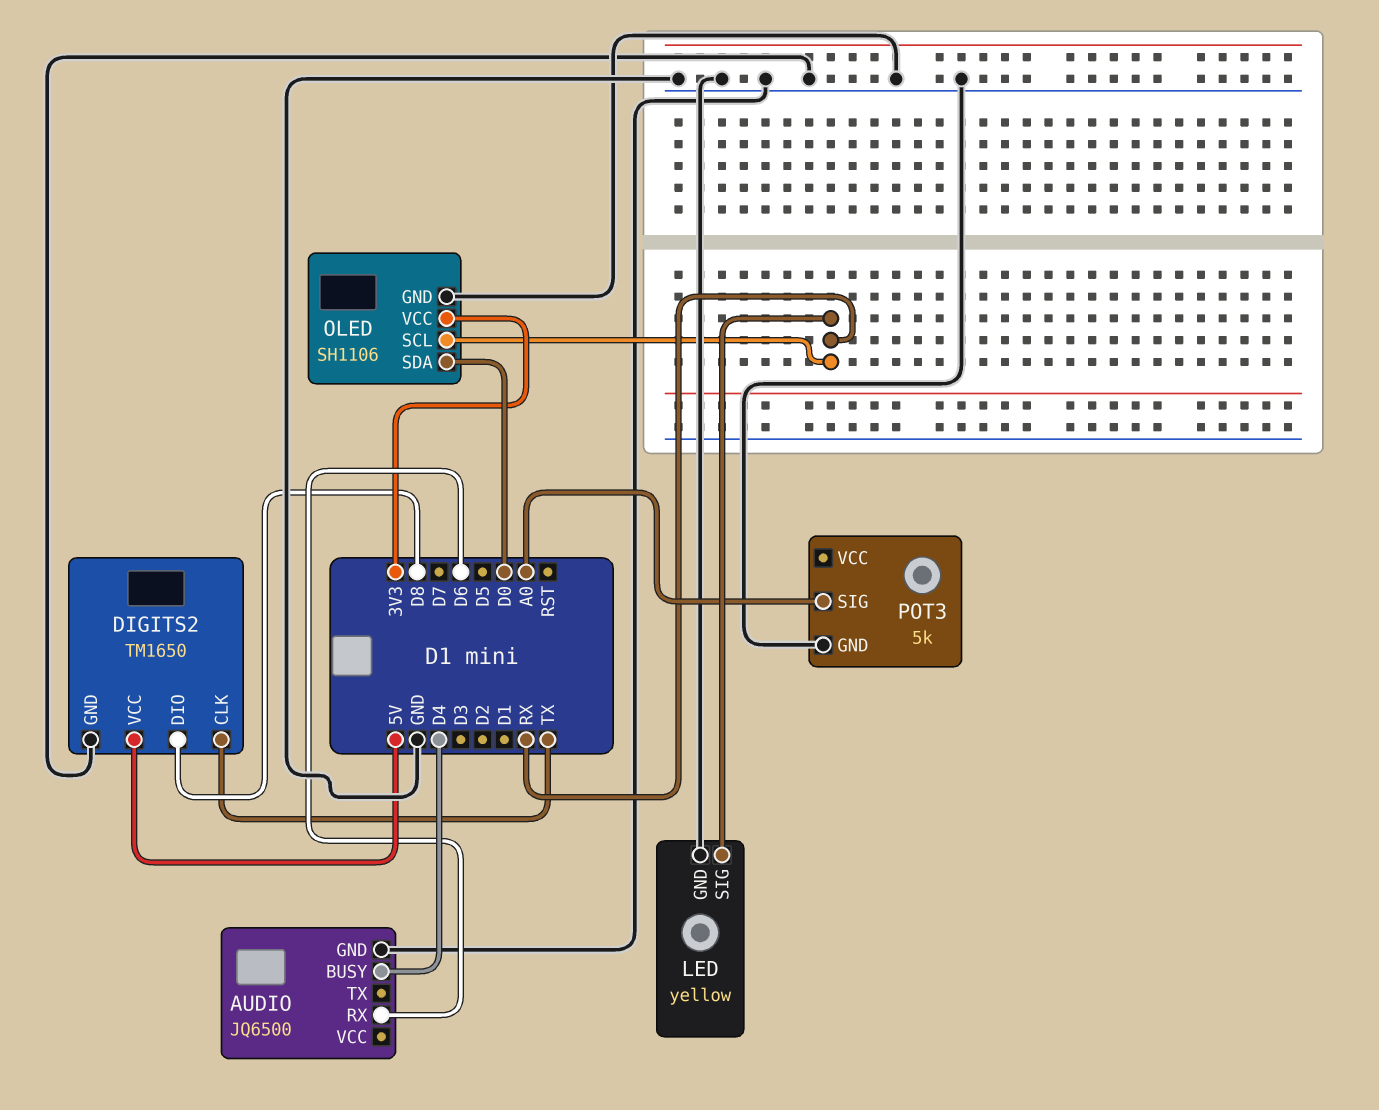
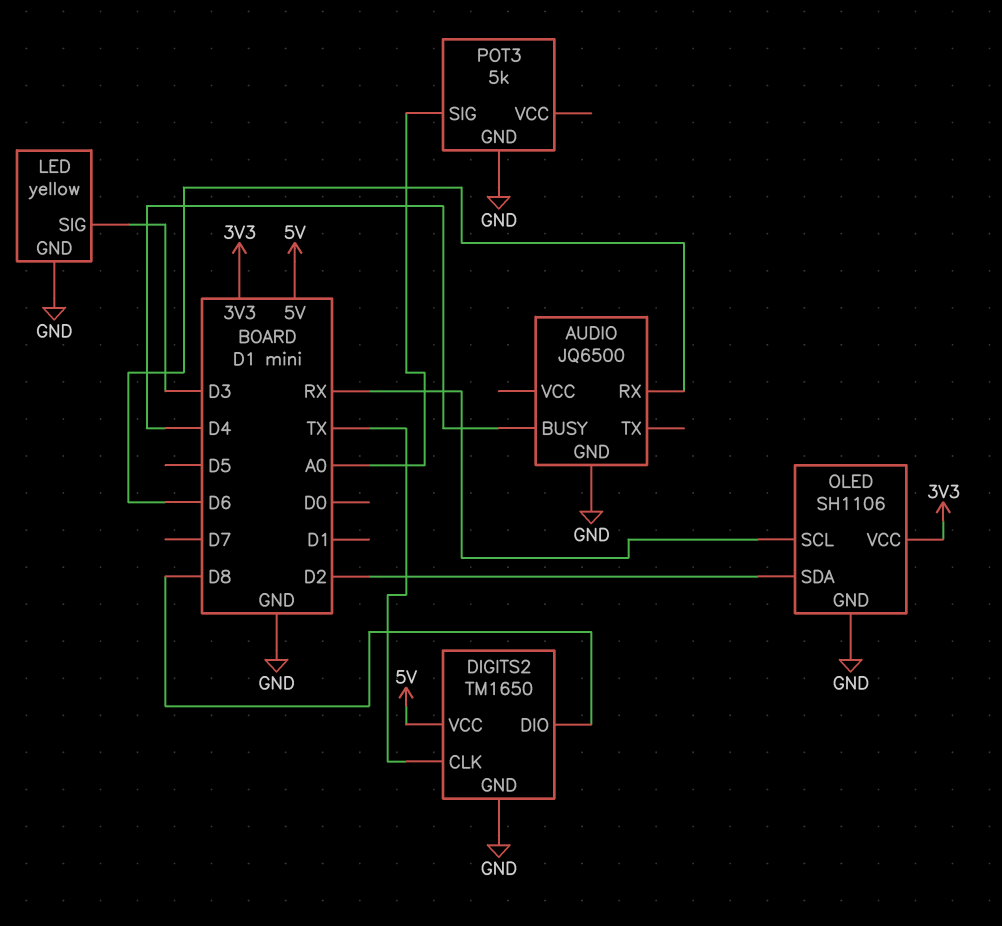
LED pin SIG: RX -> D3
OLED pin SDA: D0 -> D2

